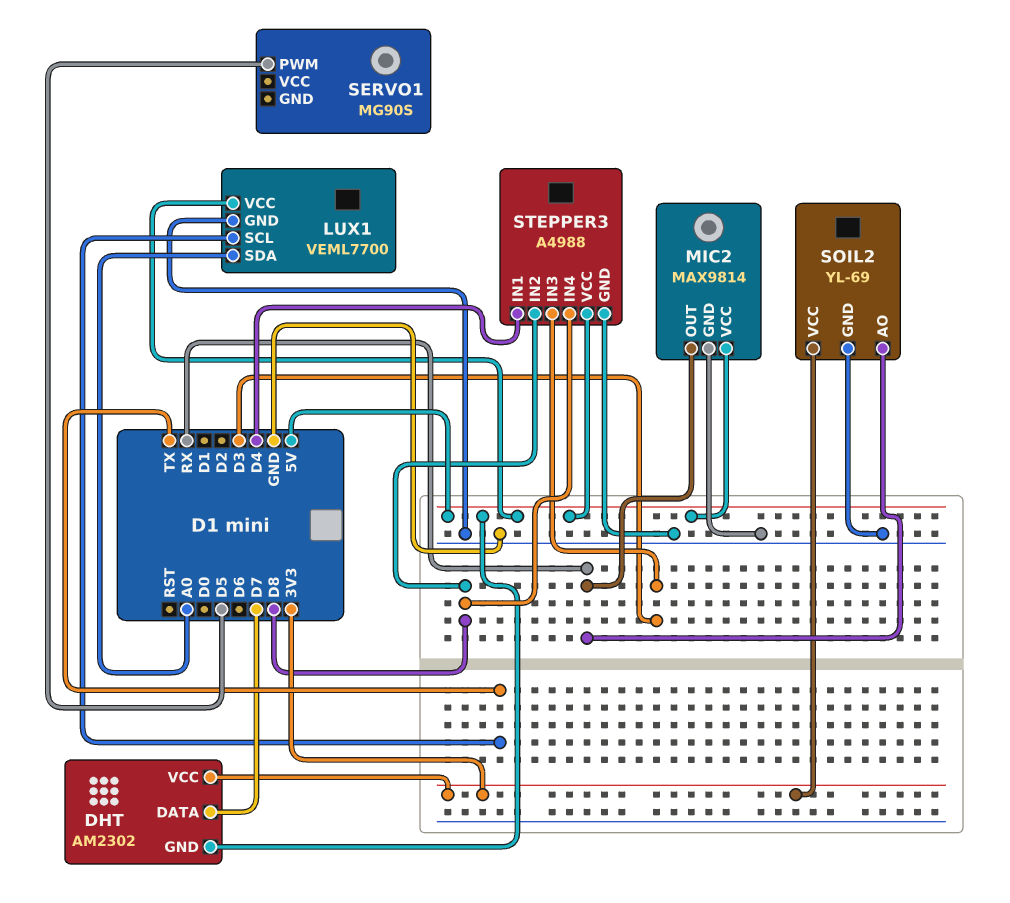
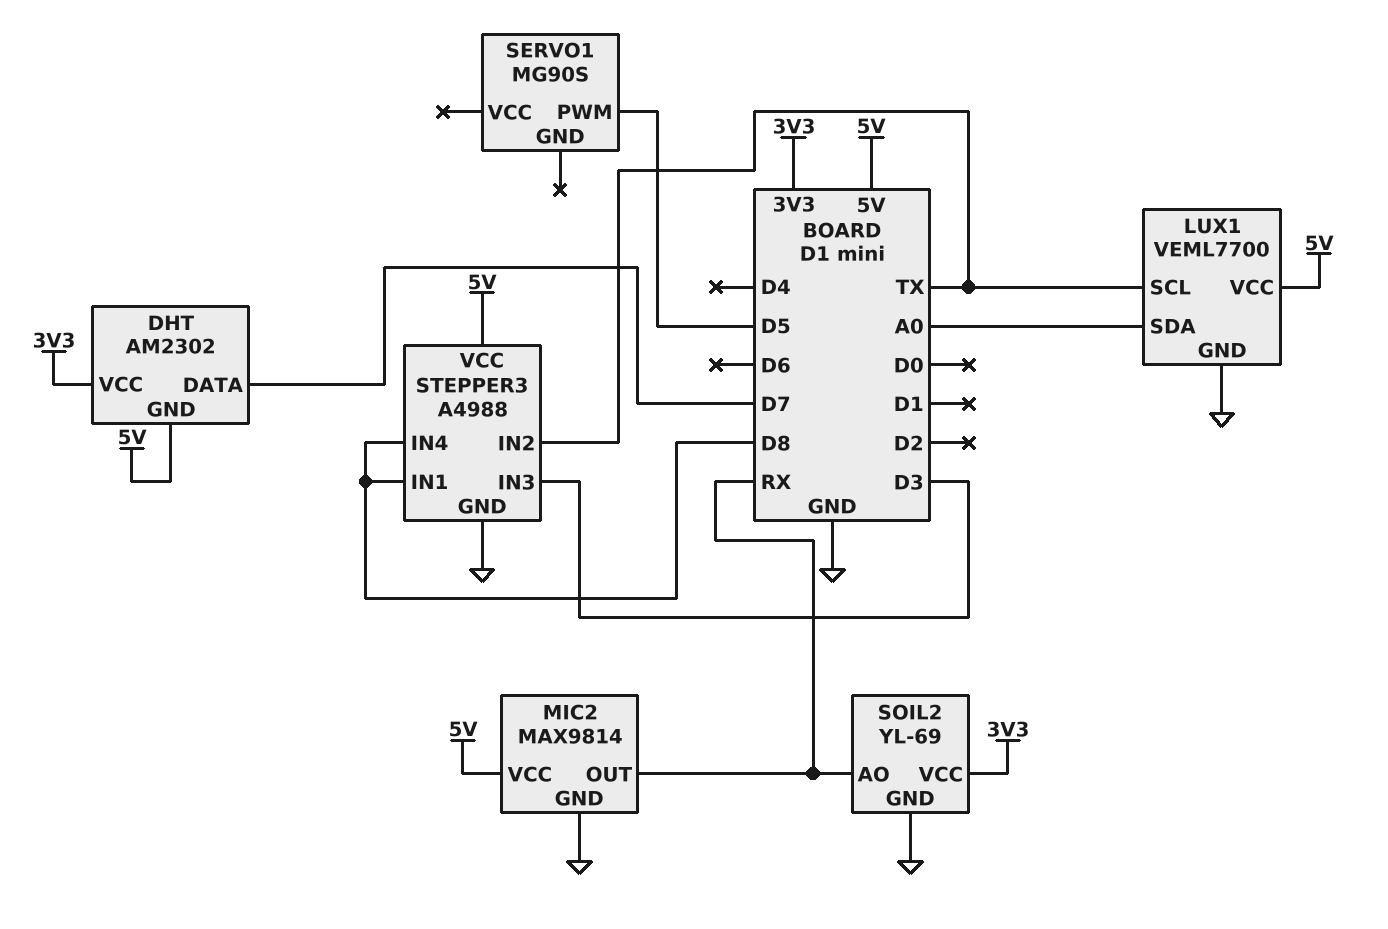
STEPPER3 pin IN1: D4 -> D8
STEPPER3 pin IN2: D8 -> TX

